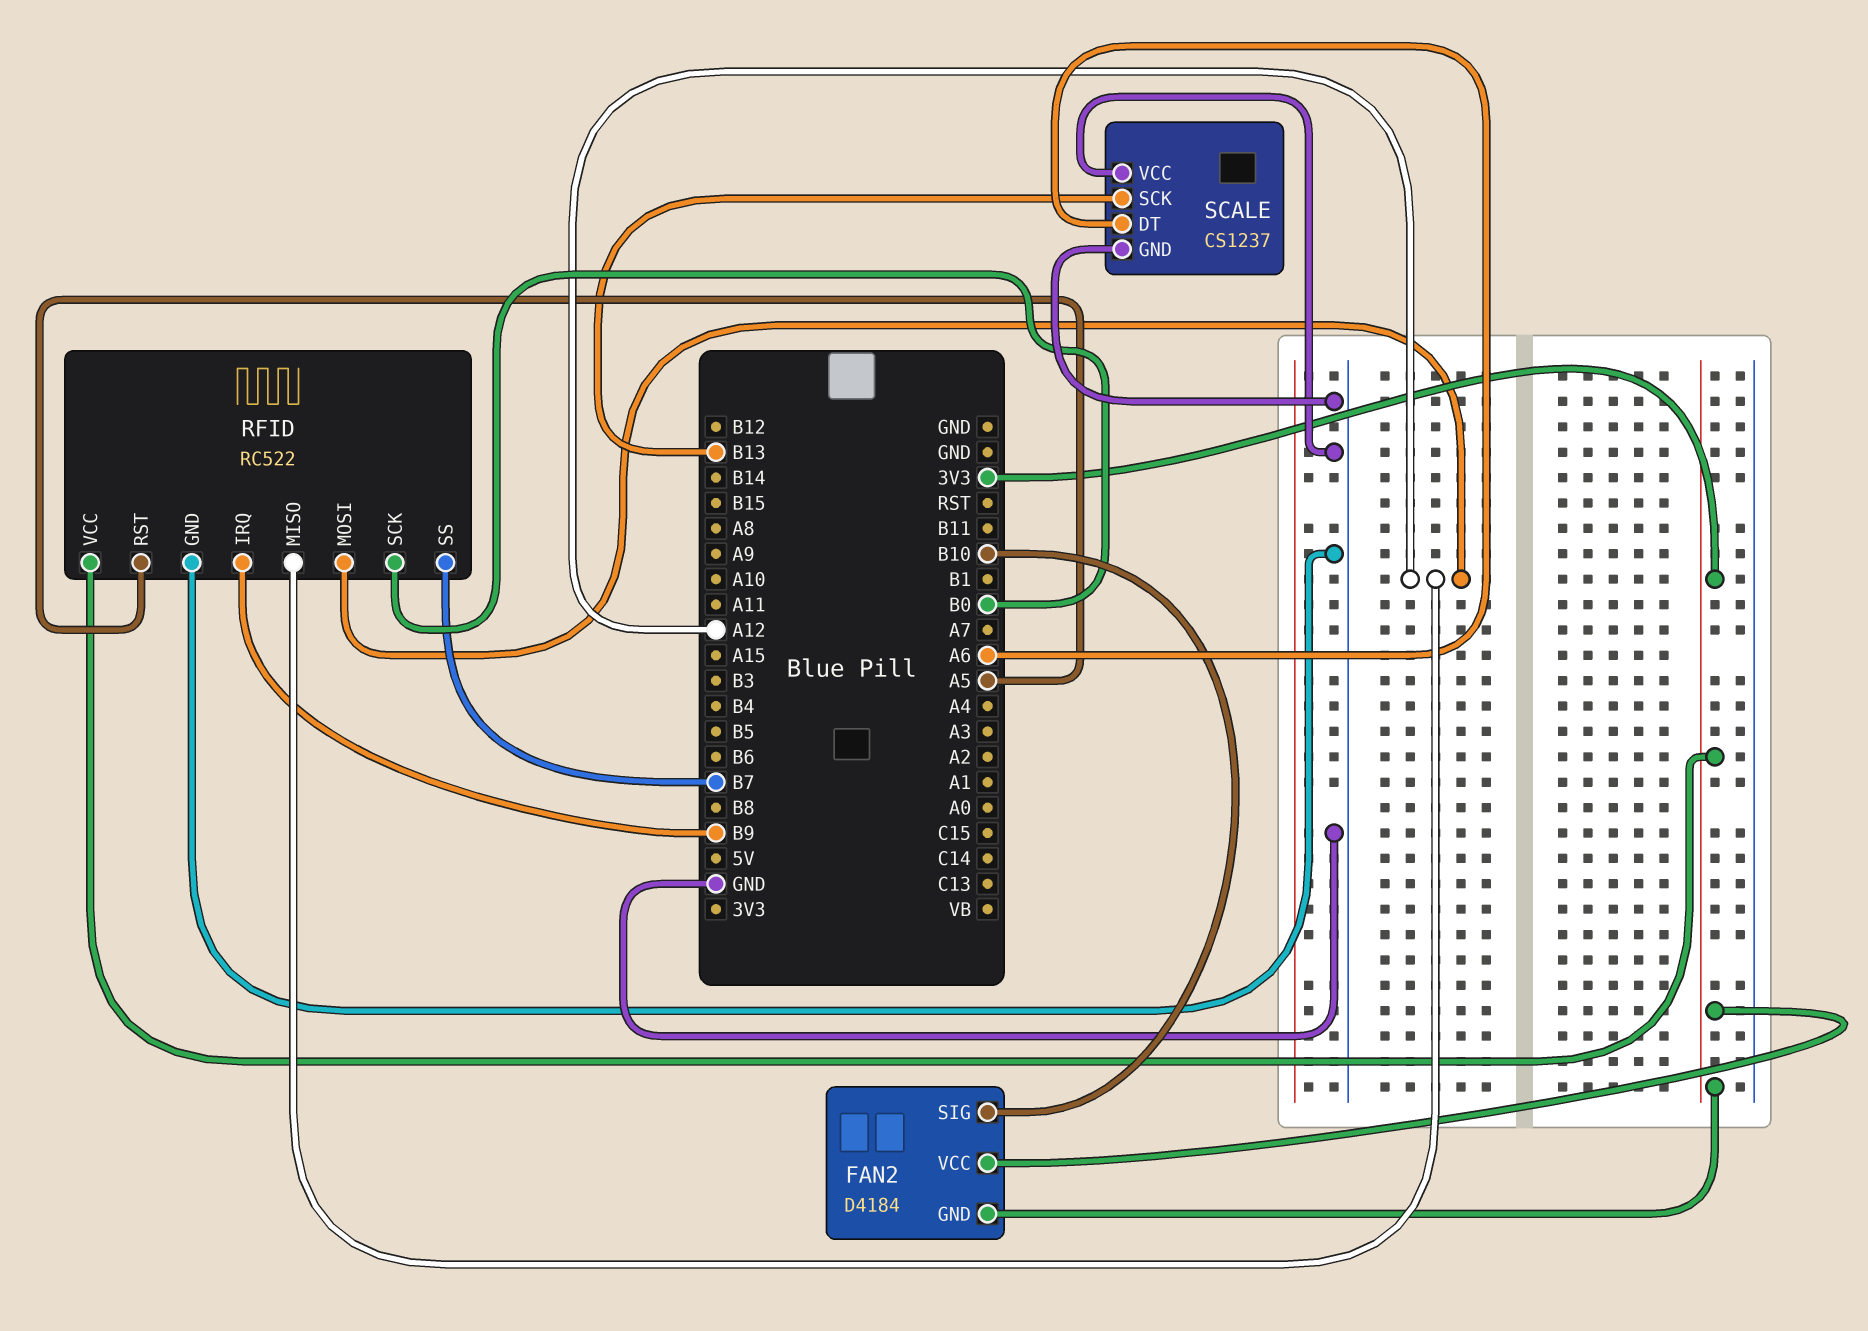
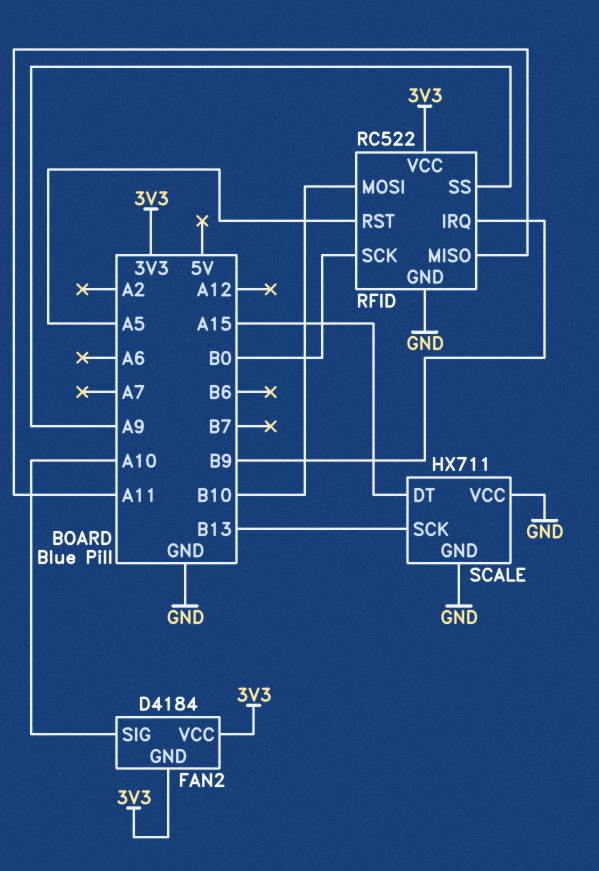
FAN2 pin SIG: B10 -> A10
RFID pin MISO: A12 -> A11
RFID pin MOSI: A12 -> B10
RFID pin SS: B7 -> A9
SCALE: CS1237 -> HX711
SCALE pin DT: A6 -> A15

